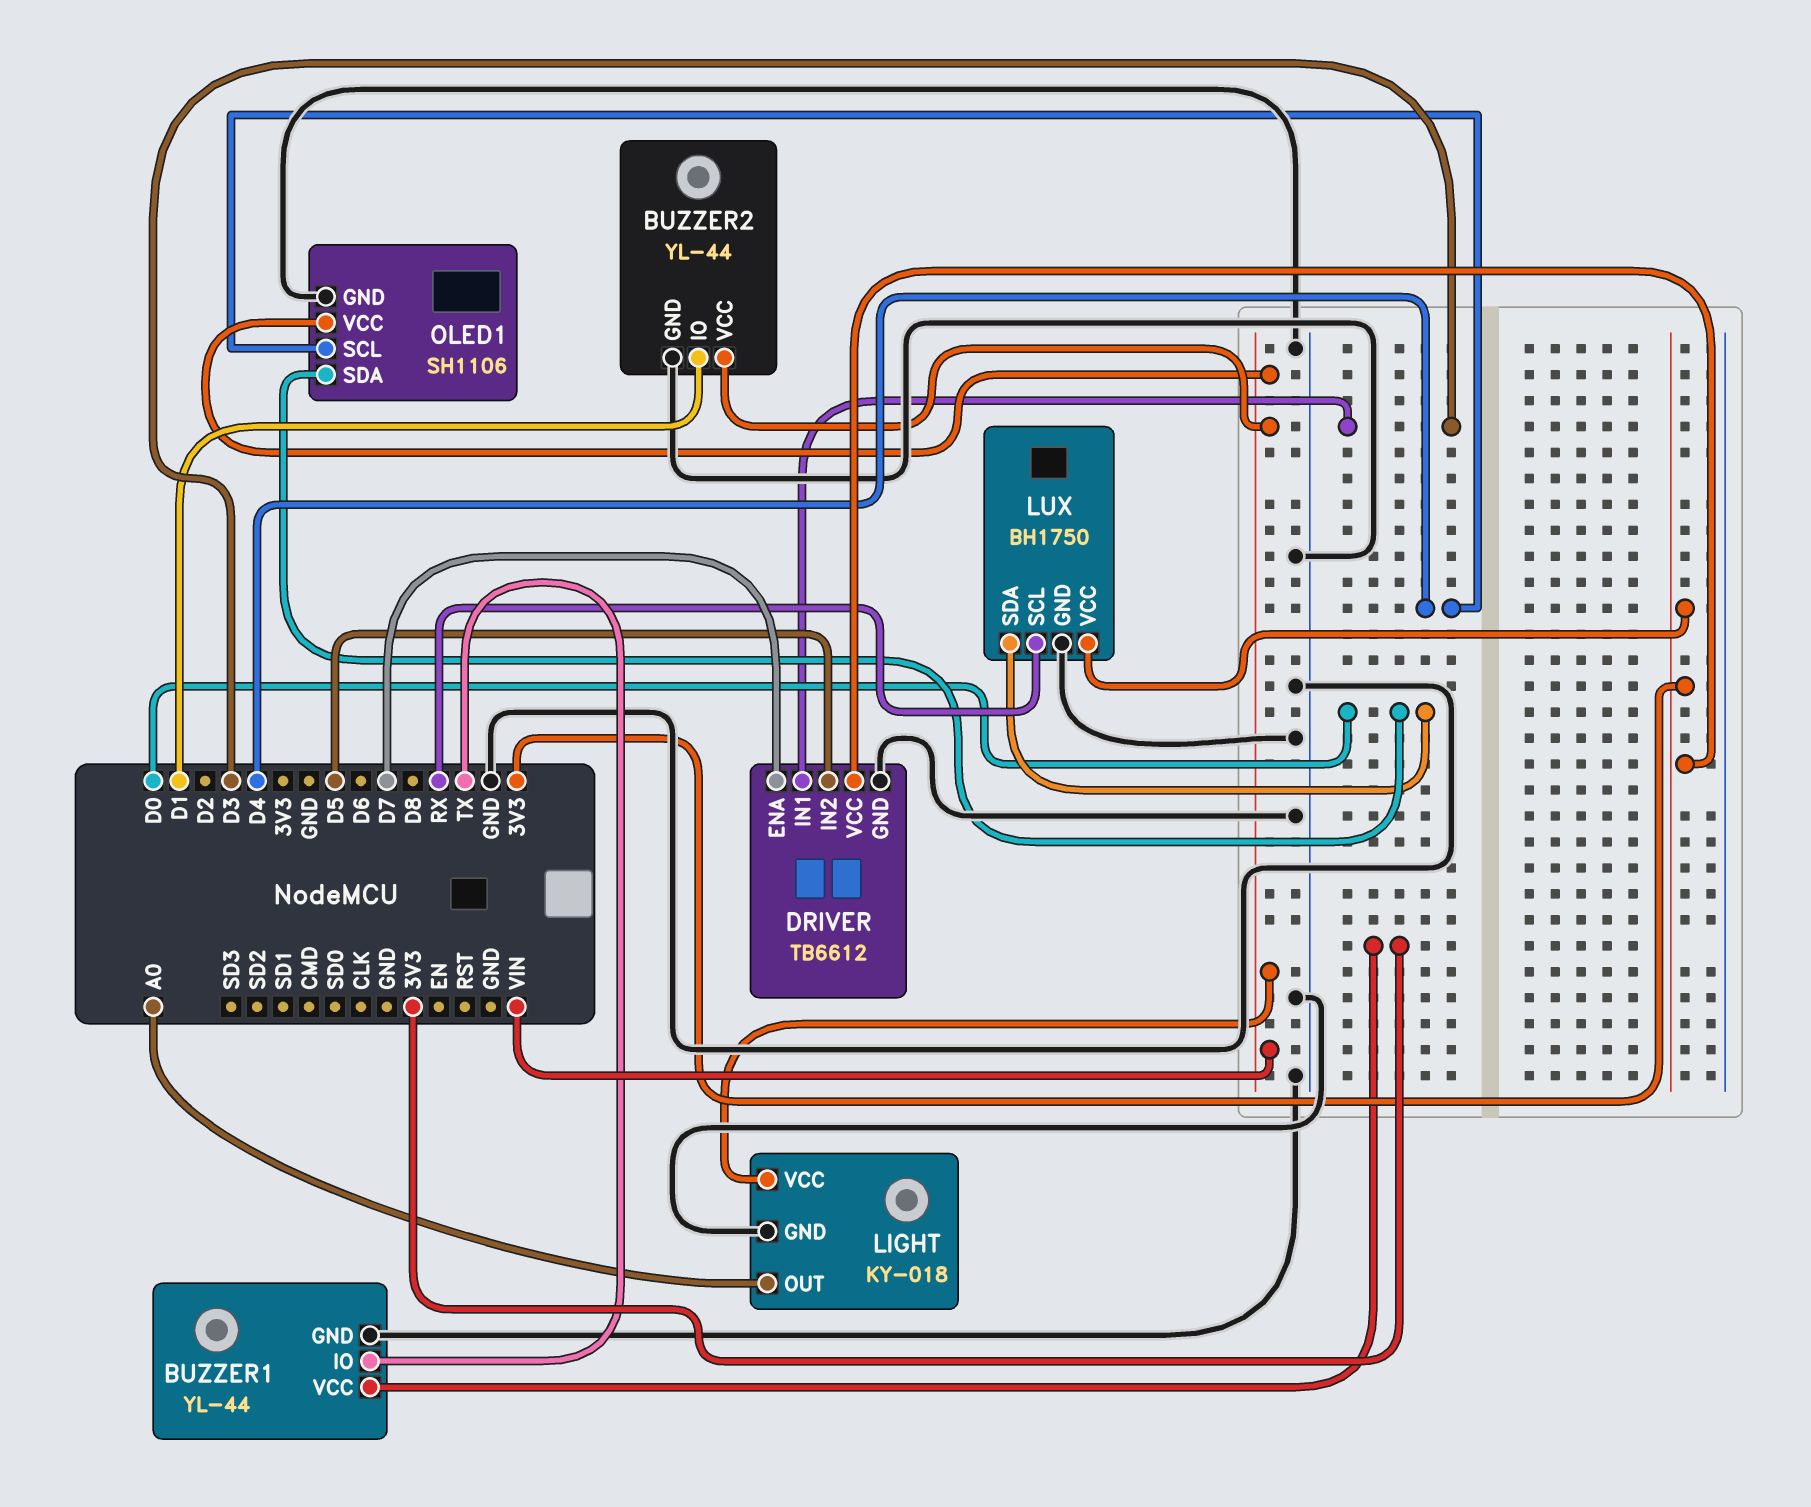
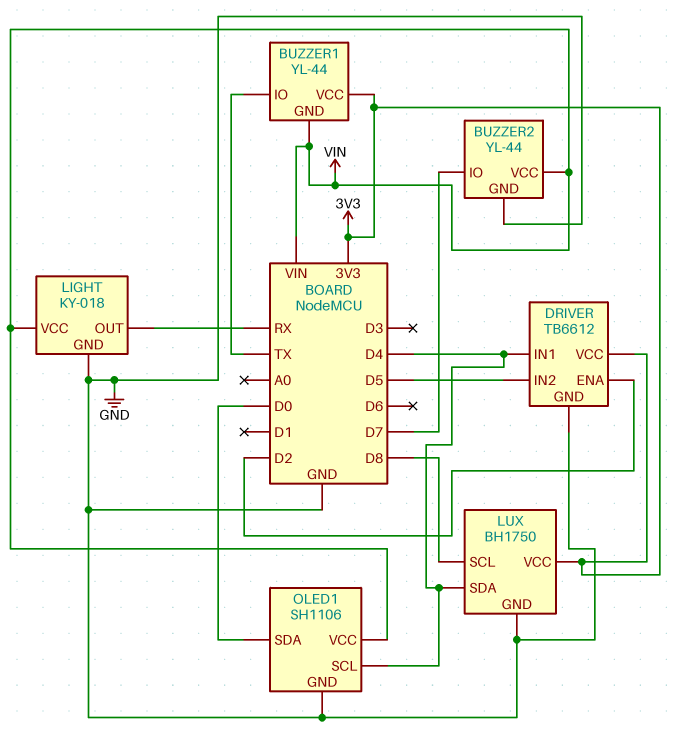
BUZZER1 pin GND: GND -> VIN
BUZZER2 pin IO: D1 -> D7
DRIVER pin ENA: D7 -> D2
DRIVER pin IN1: D3 -> D4
LIGHT pin OUT: A0 -> RX
LUX pin SCL: RX -> D8
LUX pin SDA: D0 -> D4

